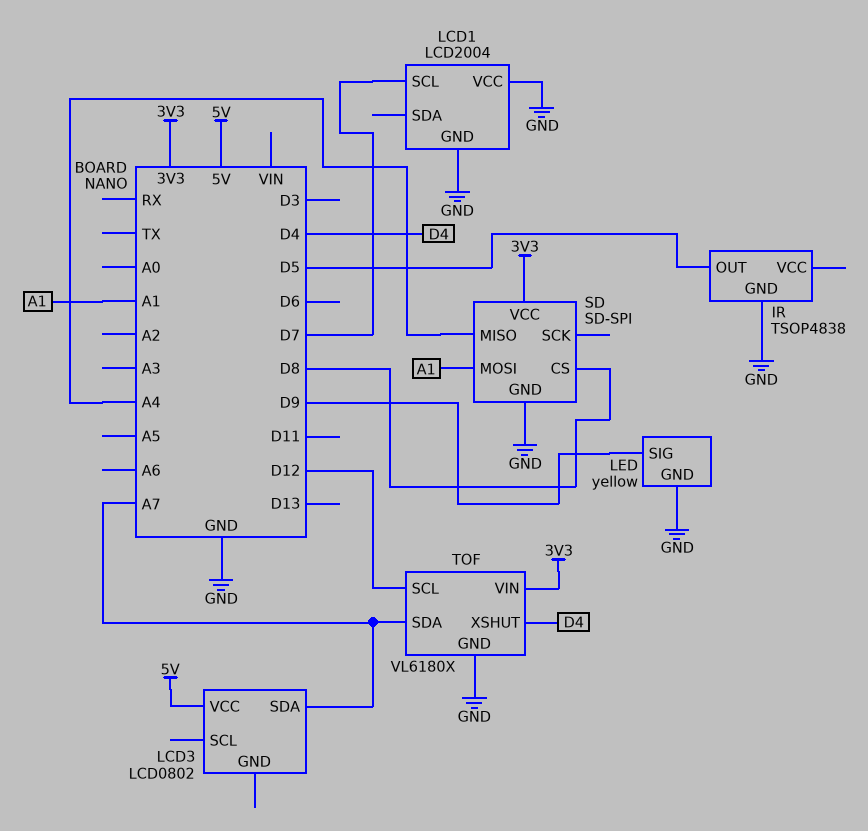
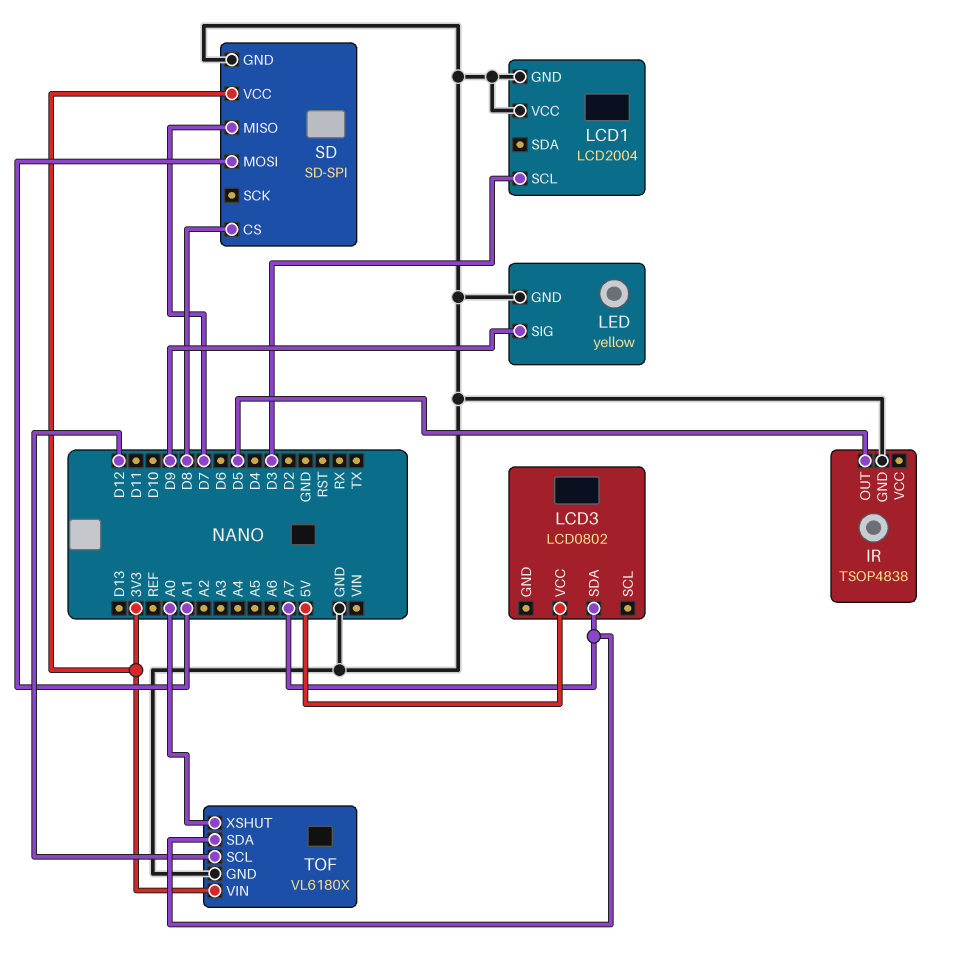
LCD1 pin SCL: D7 -> D3
SD pin MISO: A4 -> D7
TOF pin XSHUT: D4 -> A0

